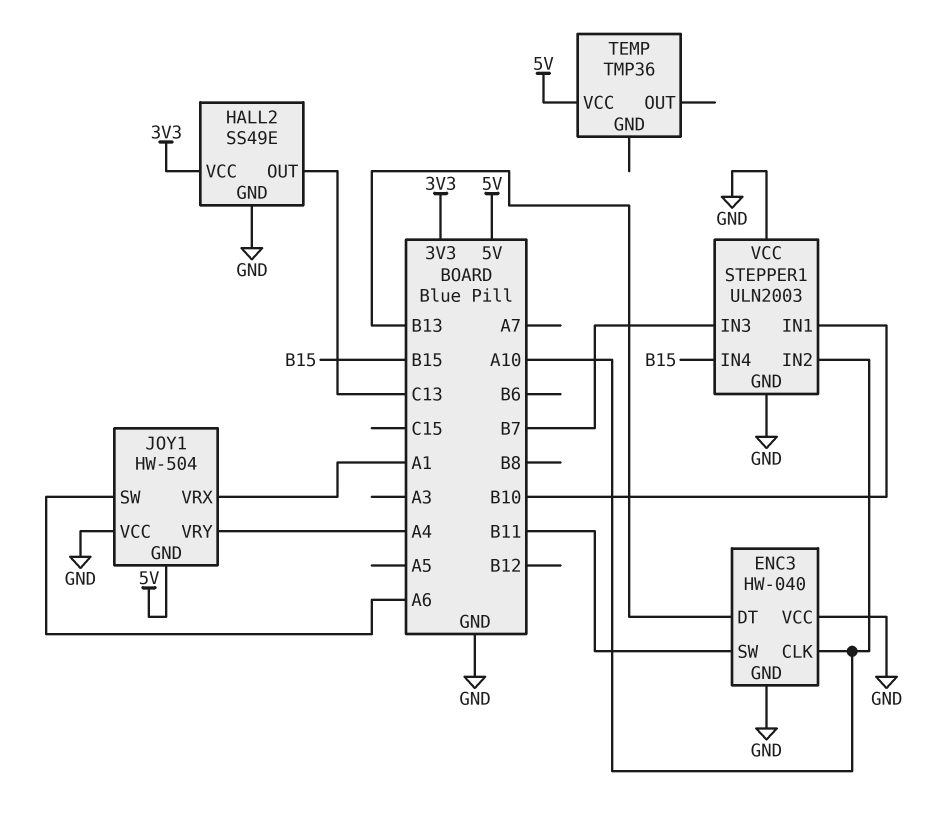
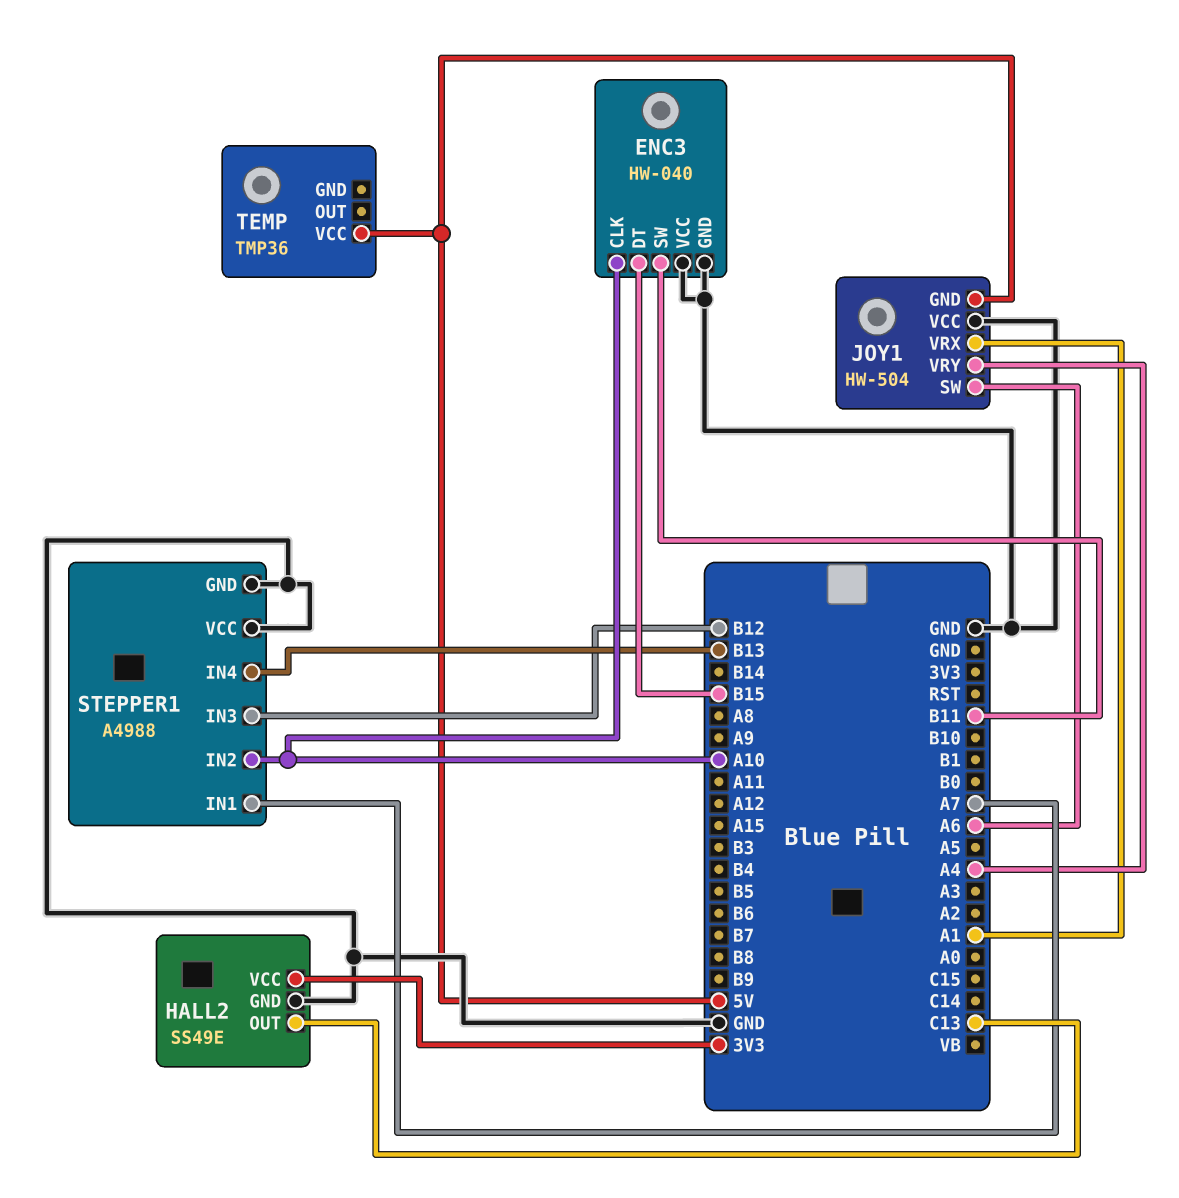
ENC3 pin DT: B13 -> B15
STEPPER1: ULN2003 -> A4988
STEPPER1 pin IN1: B10 -> A7
STEPPER1 pin IN3: B7 -> B12
STEPPER1 pin IN4: B15 -> B13

